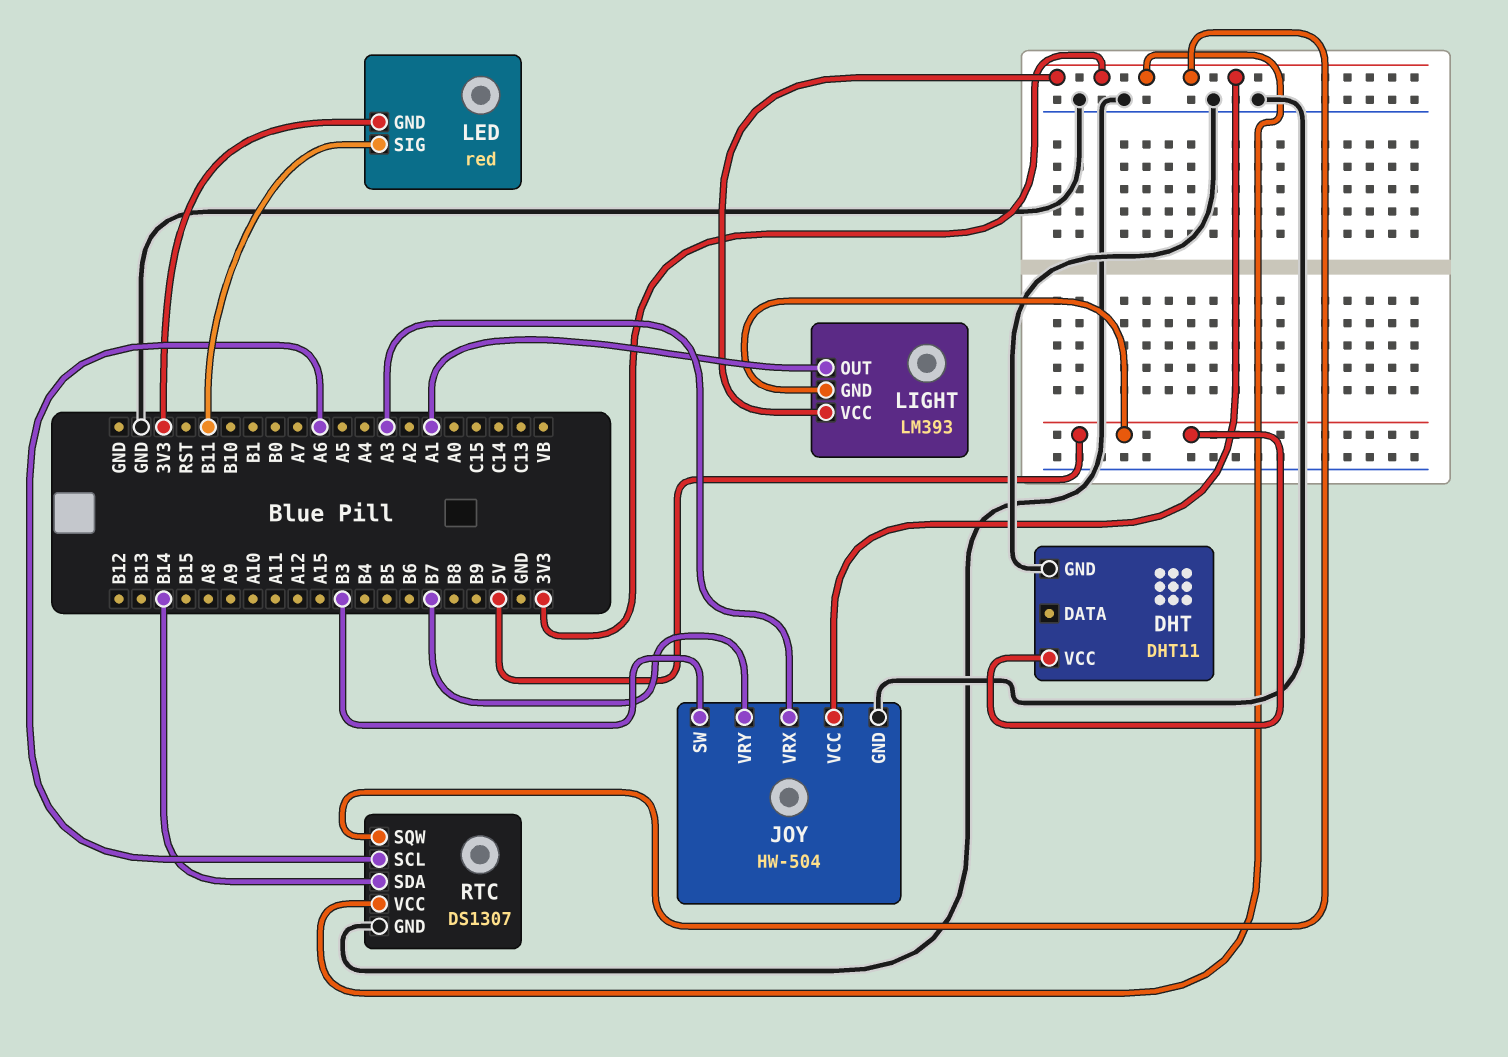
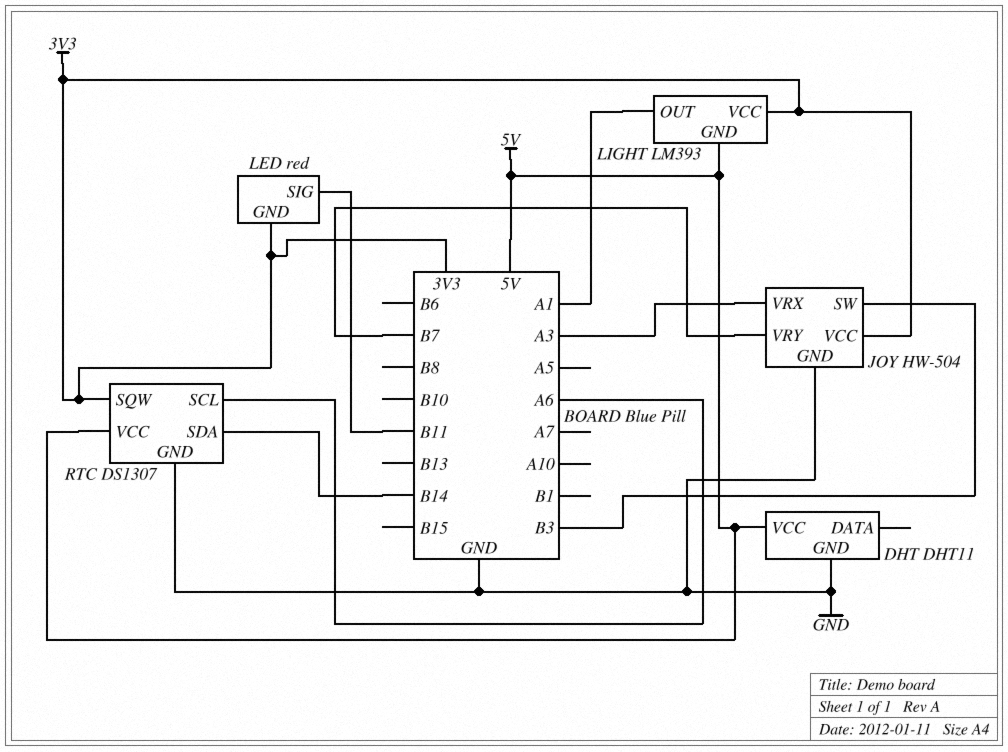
RTC pin VCC: 3V3 -> 5V

